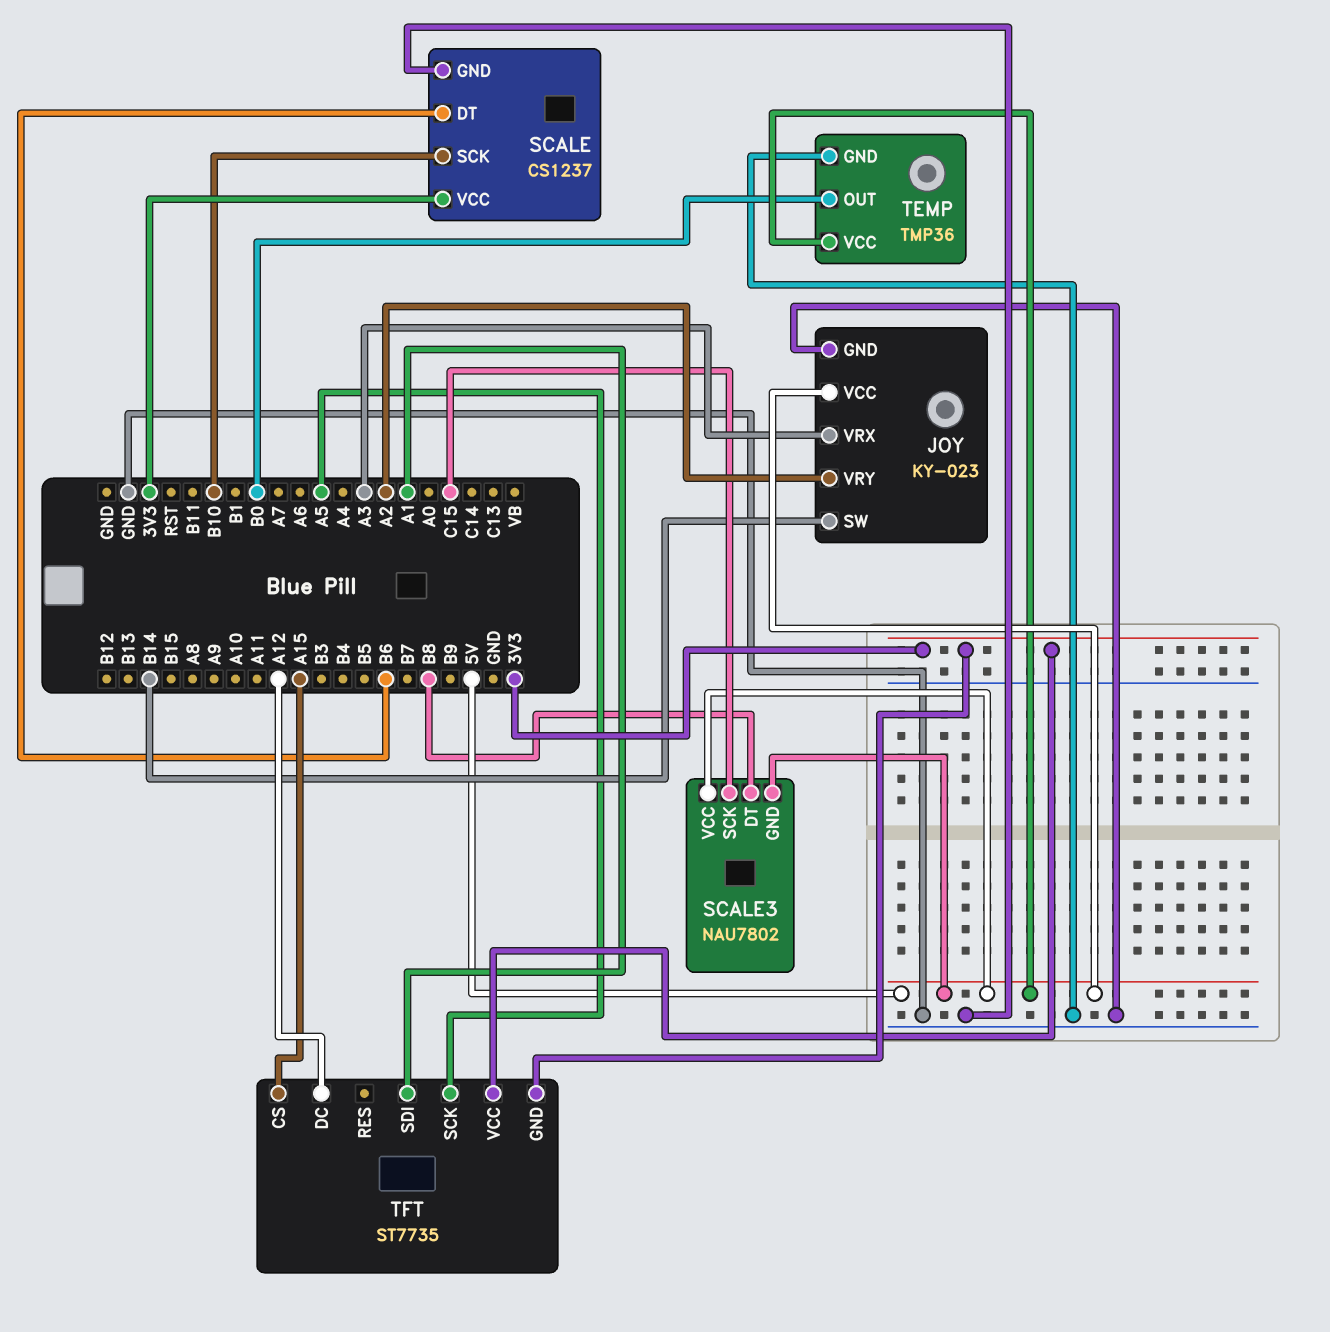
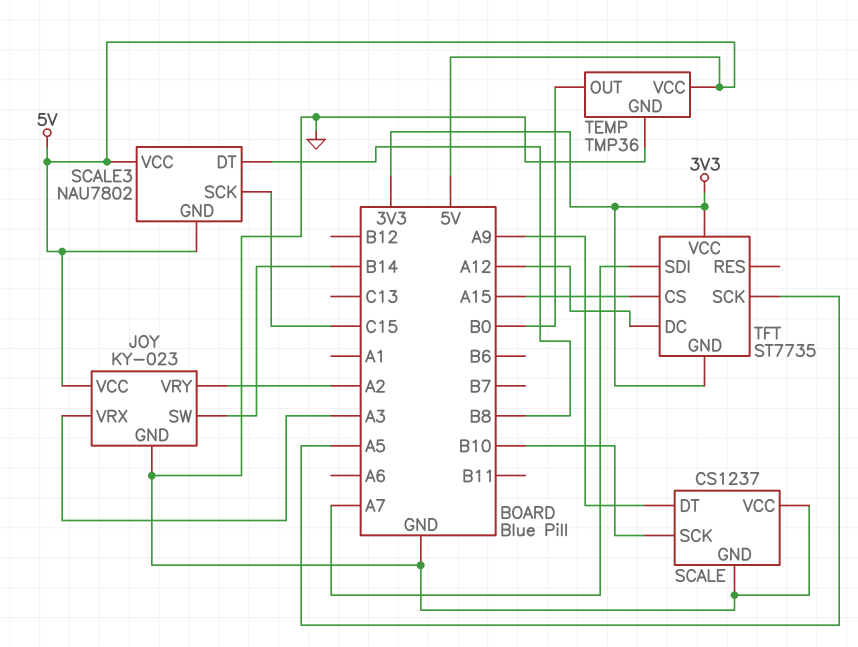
SCALE pin DT: B6 -> A9
SCALE pin VCC: 3V3 -> GND
TFT pin SDI: A1 -> A7

